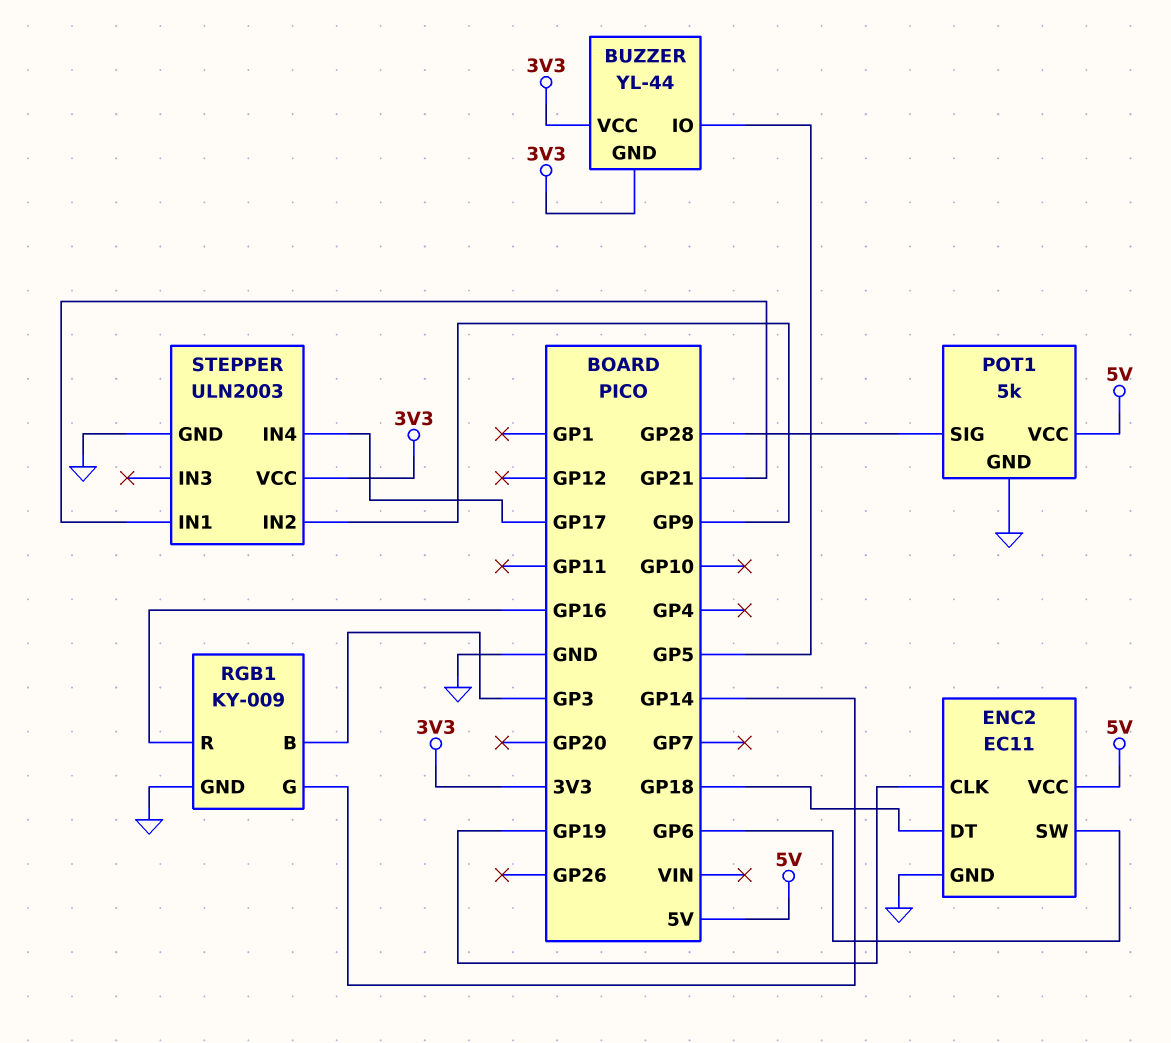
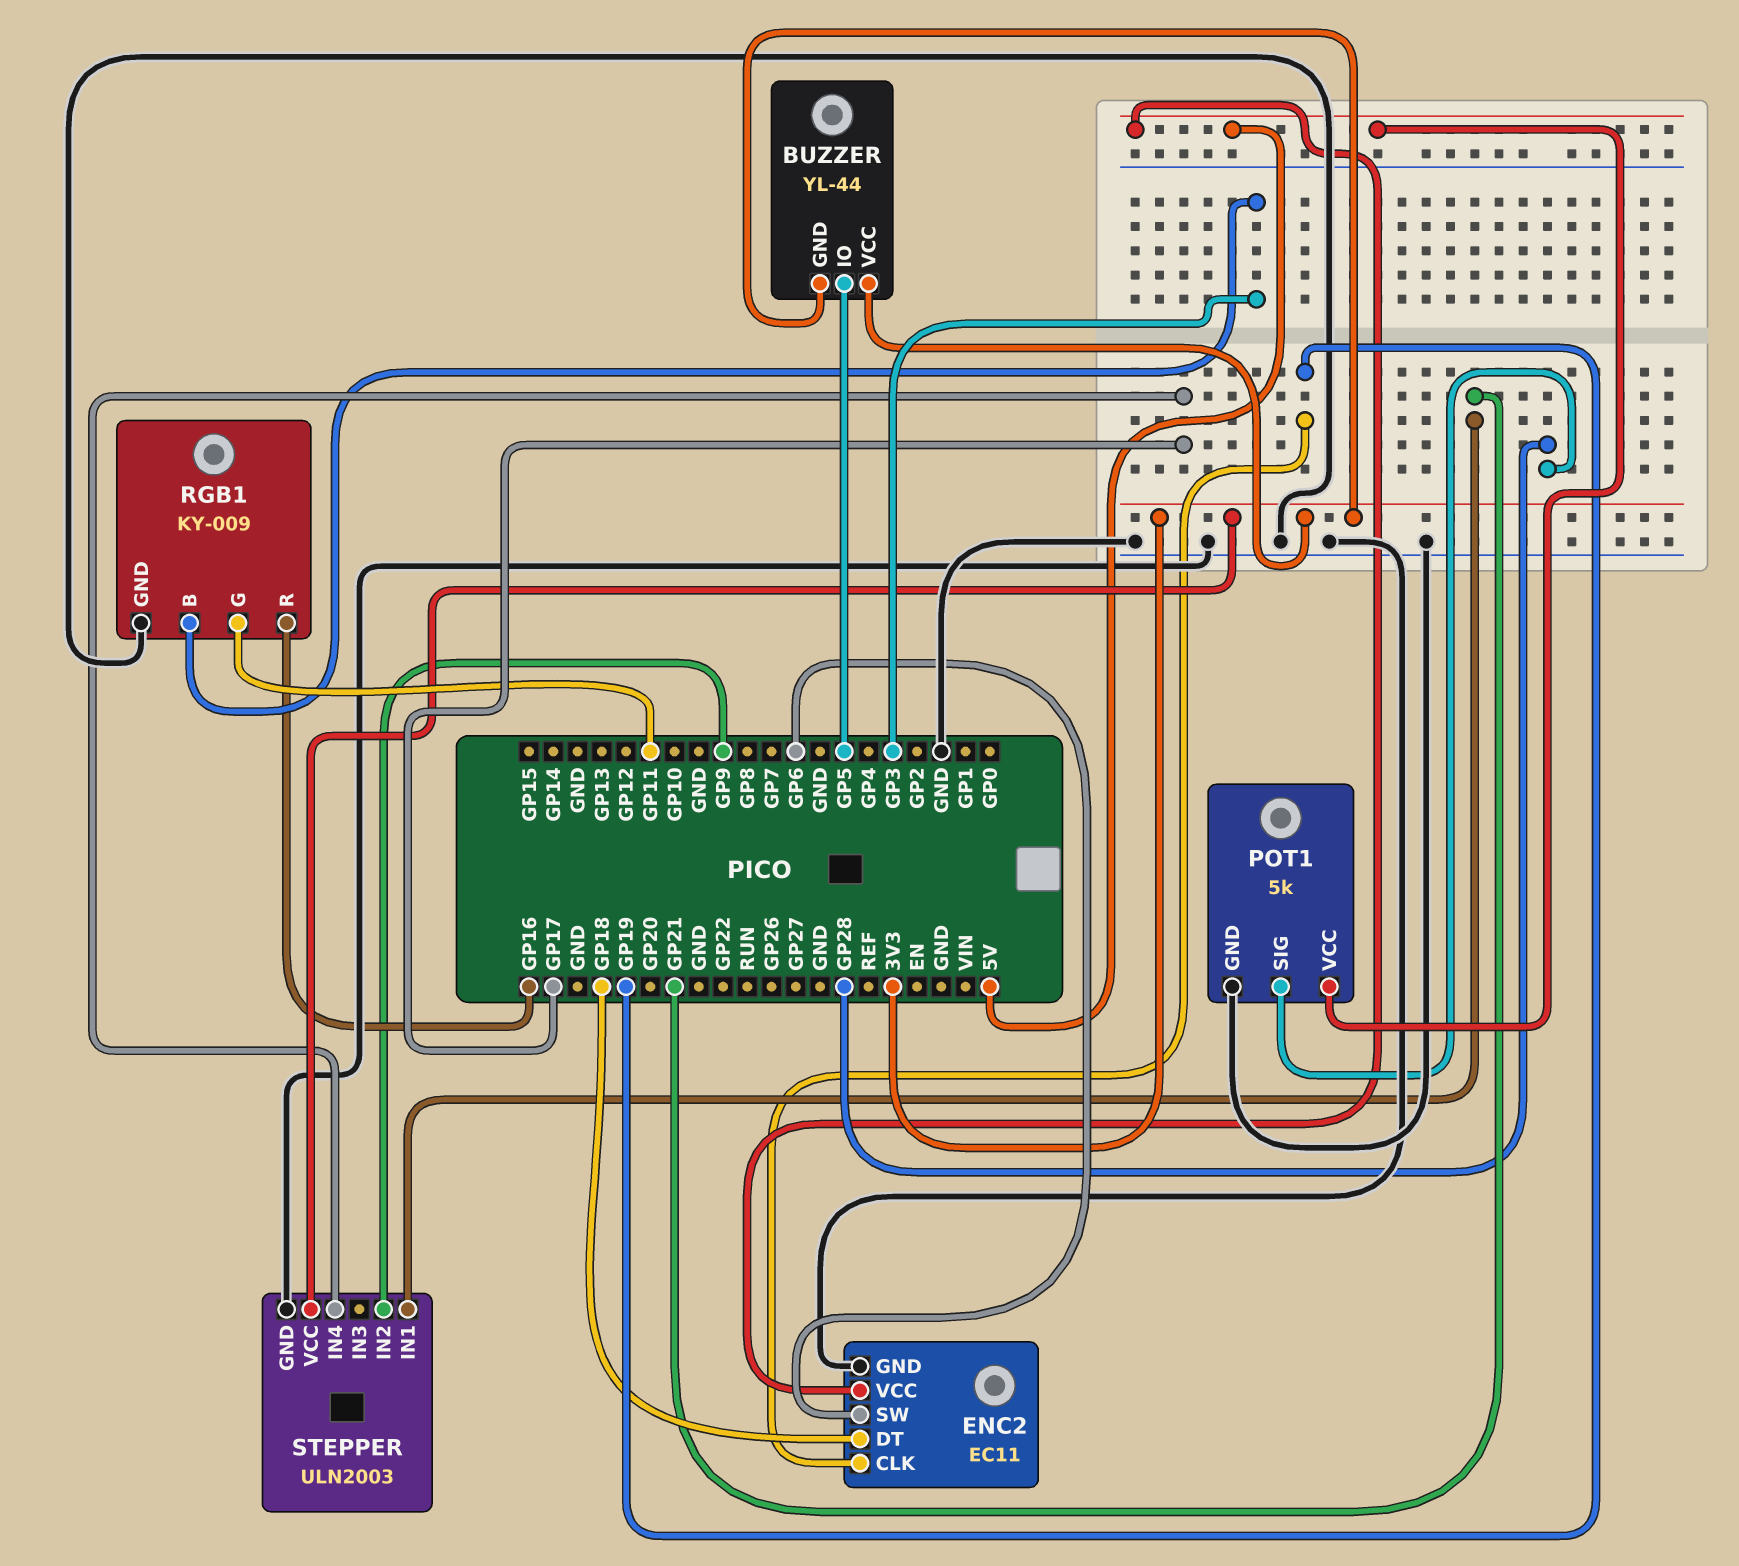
RGB1 pin G: GP14 -> GP11

